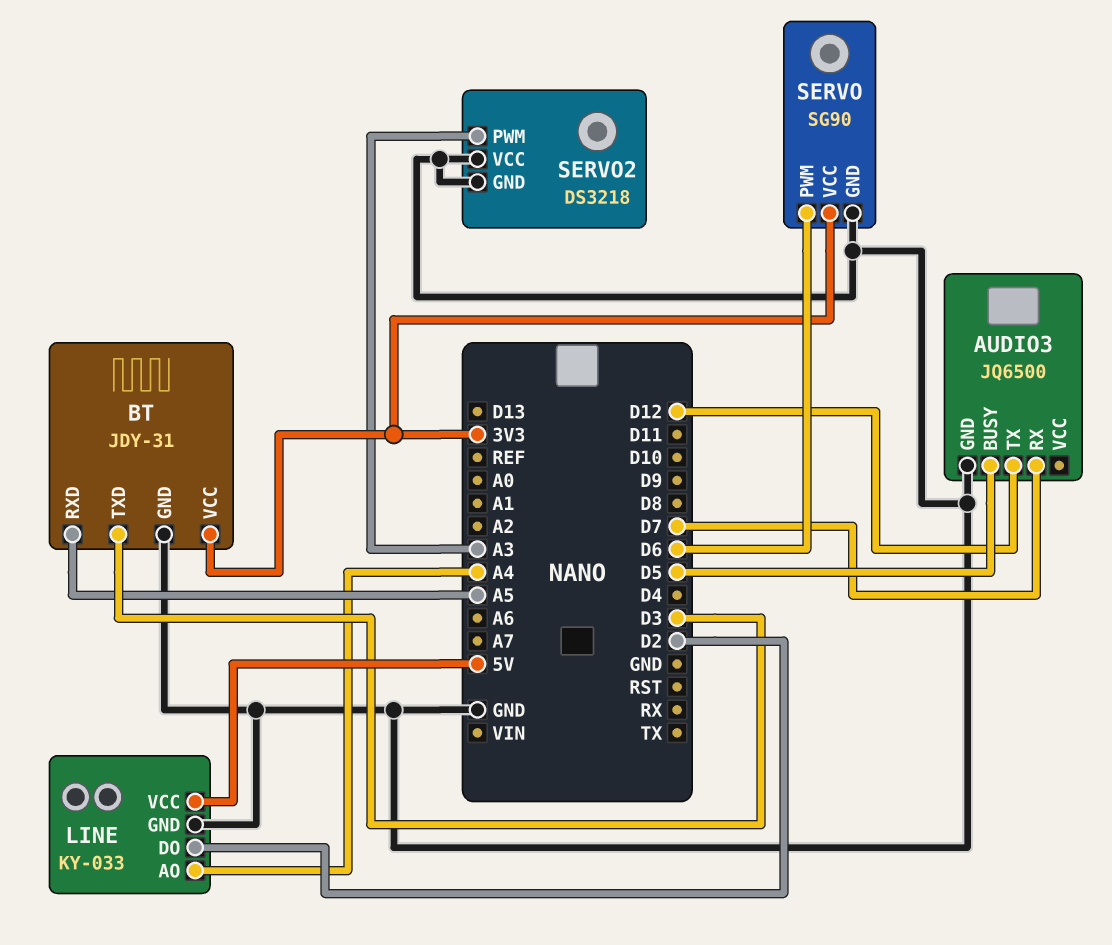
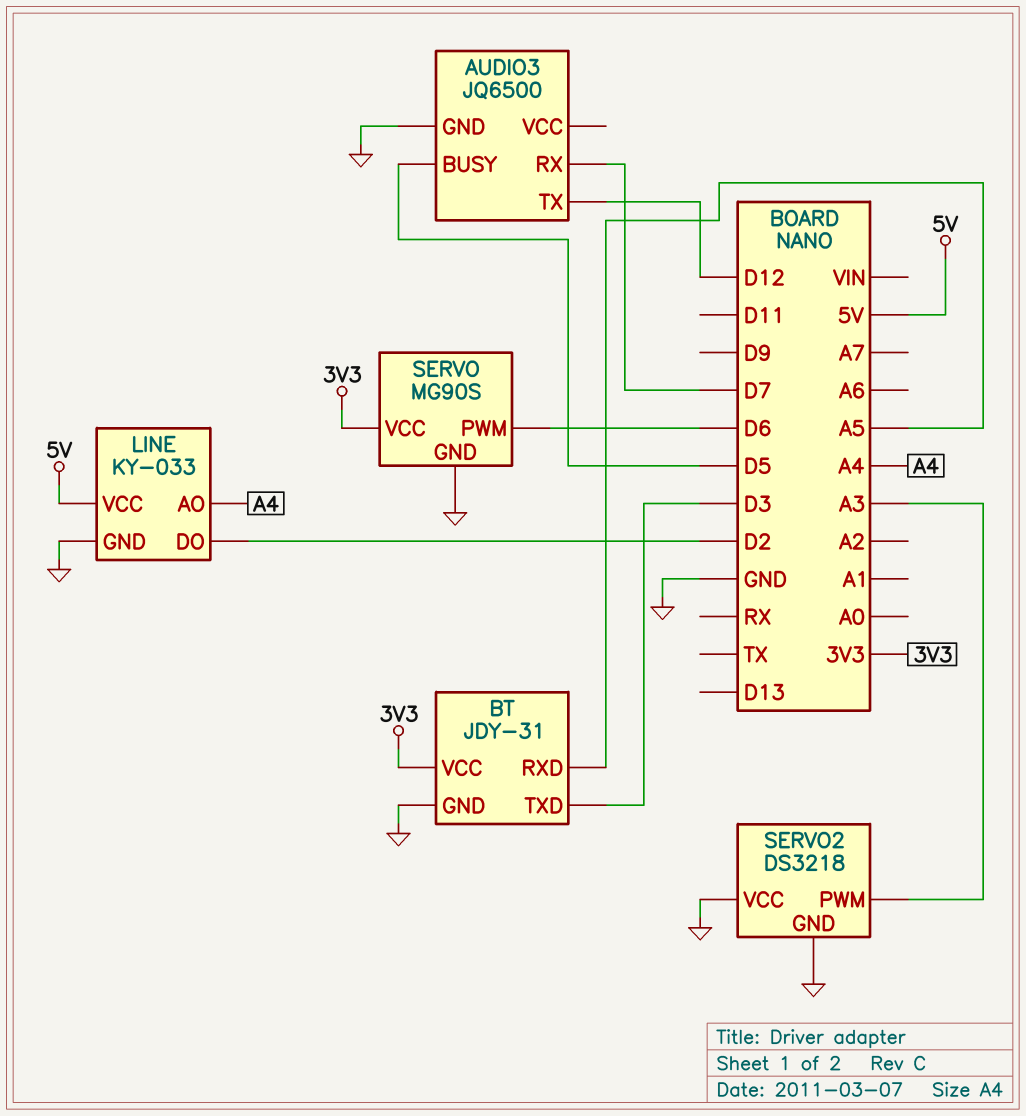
SERVO: SG90 -> MG90S

